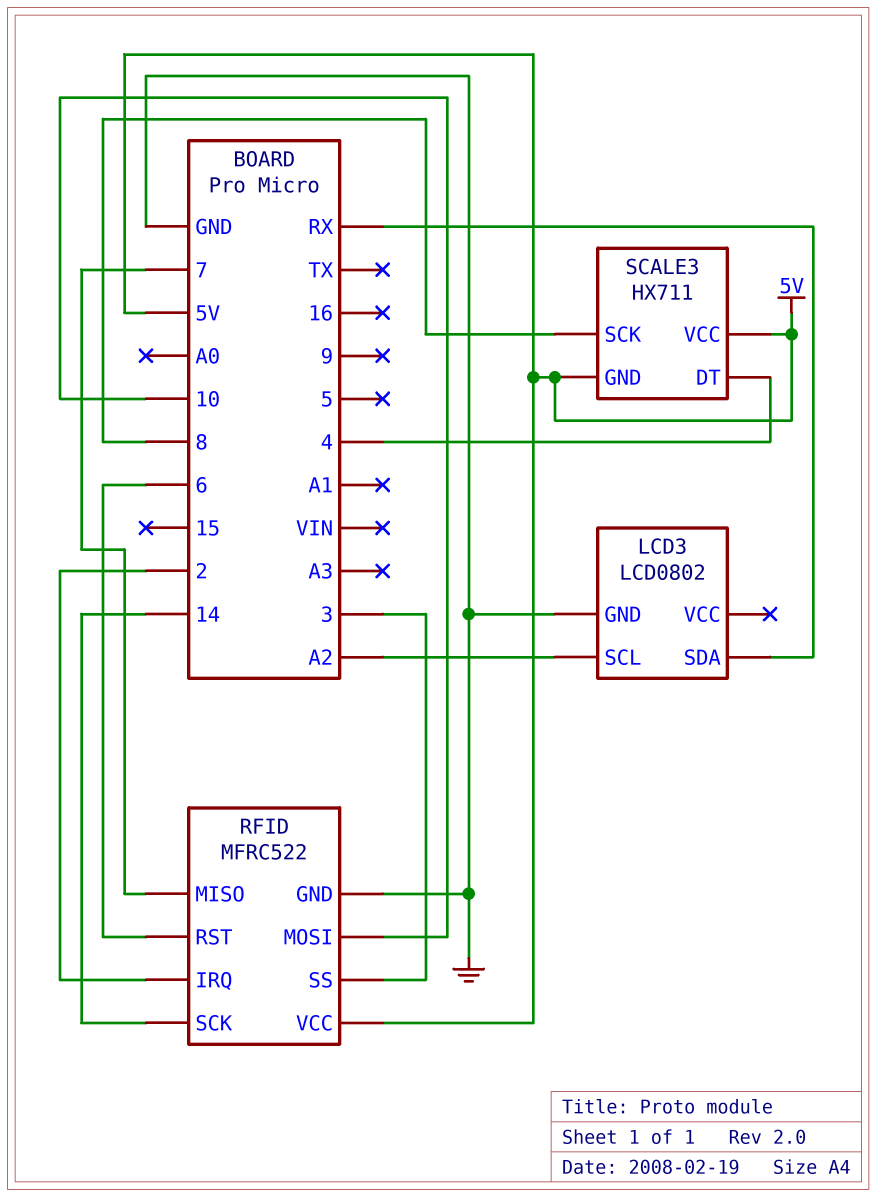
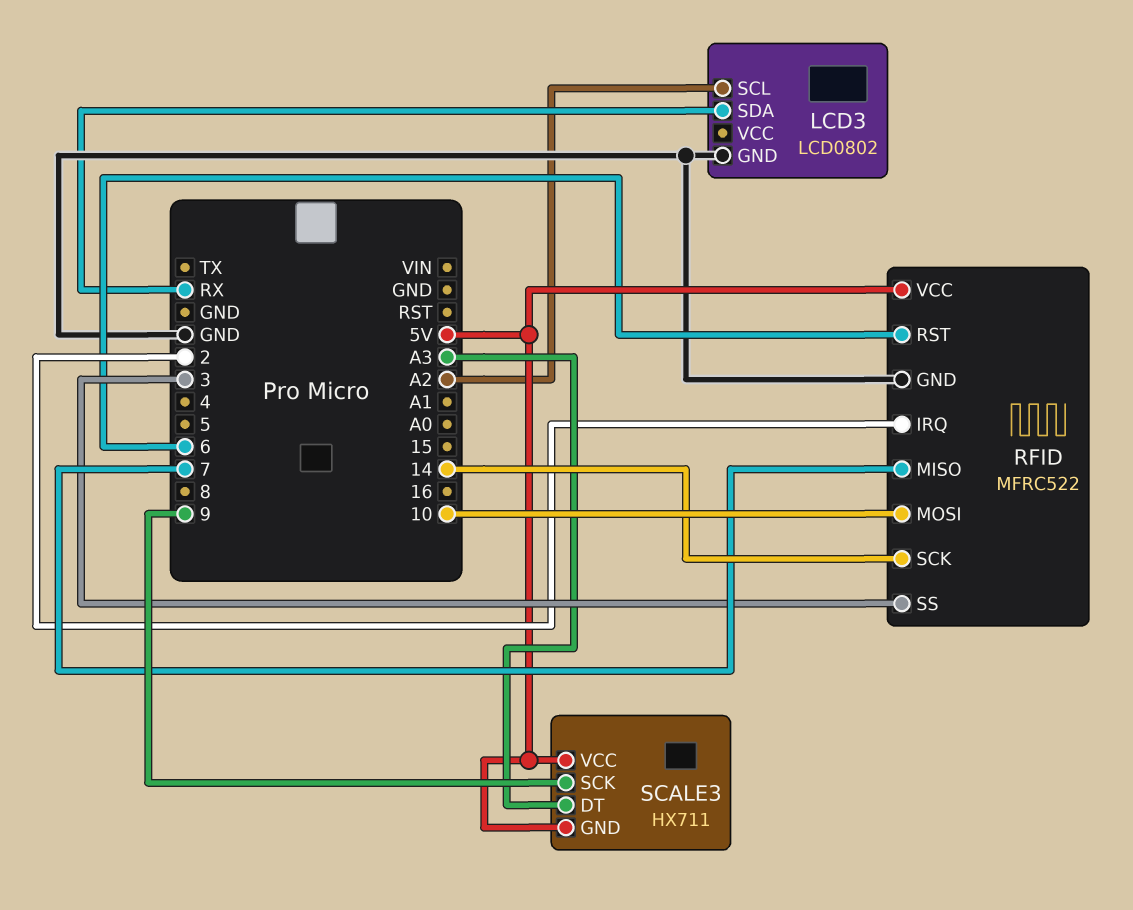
SCALE3 pin DT: 4 -> A3
SCALE3 pin SCK: 8 -> 9

